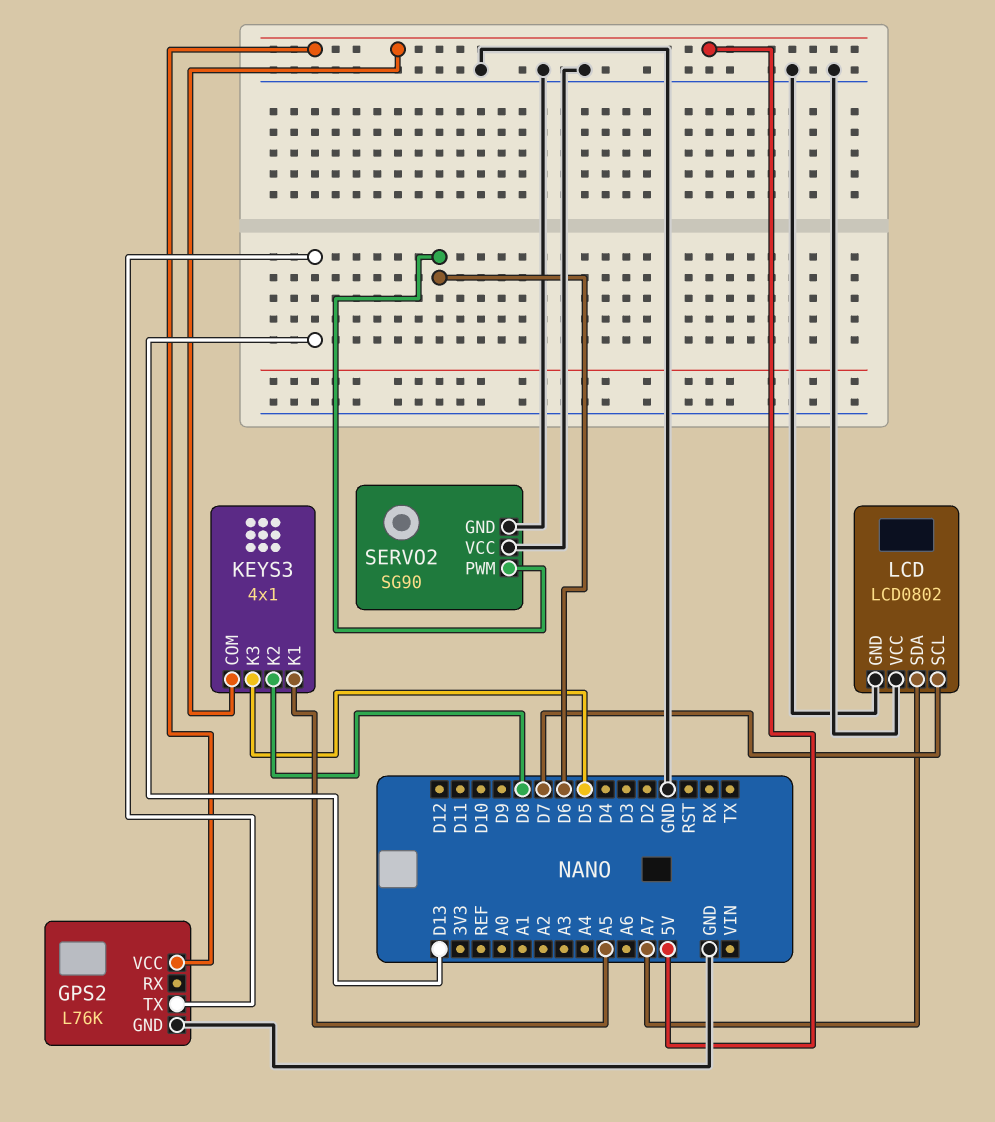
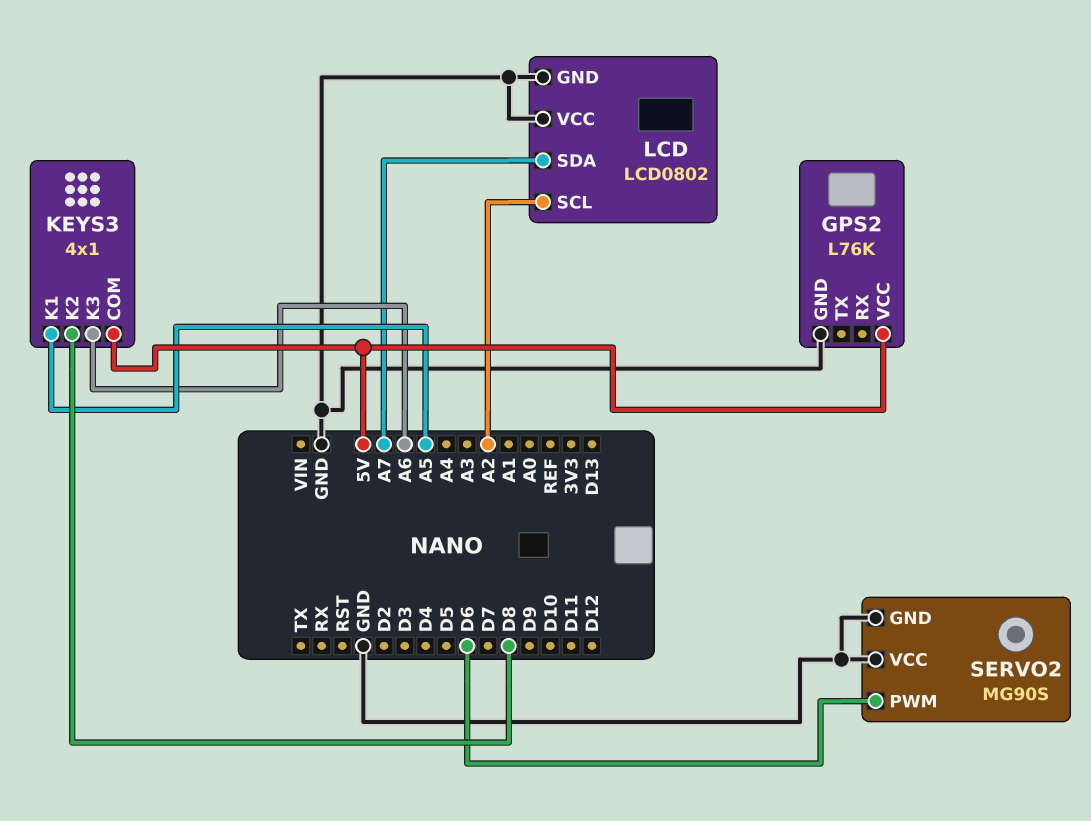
GPS2 pin TX: D13 -> none
KEYS3 pin K3: D5 -> A6
LCD pin SCL: D7 -> A2
SERVO2: SG90 -> MG90S

